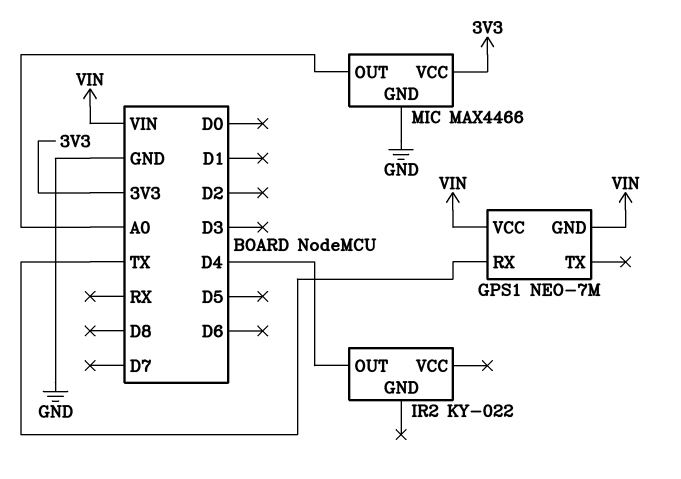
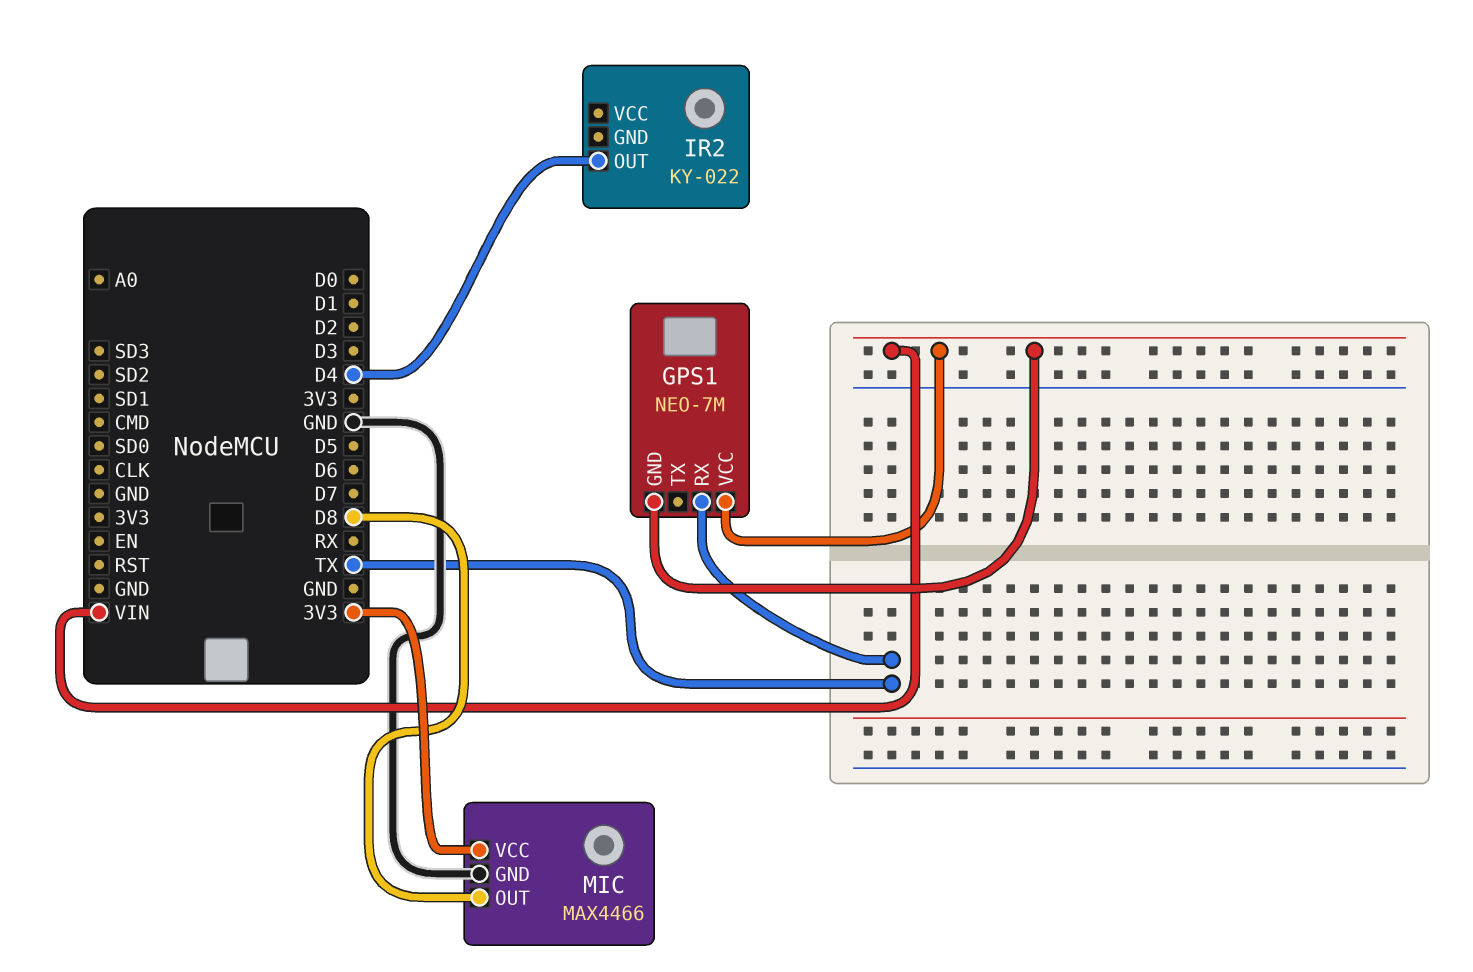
MIC pin OUT: A0 -> D8

